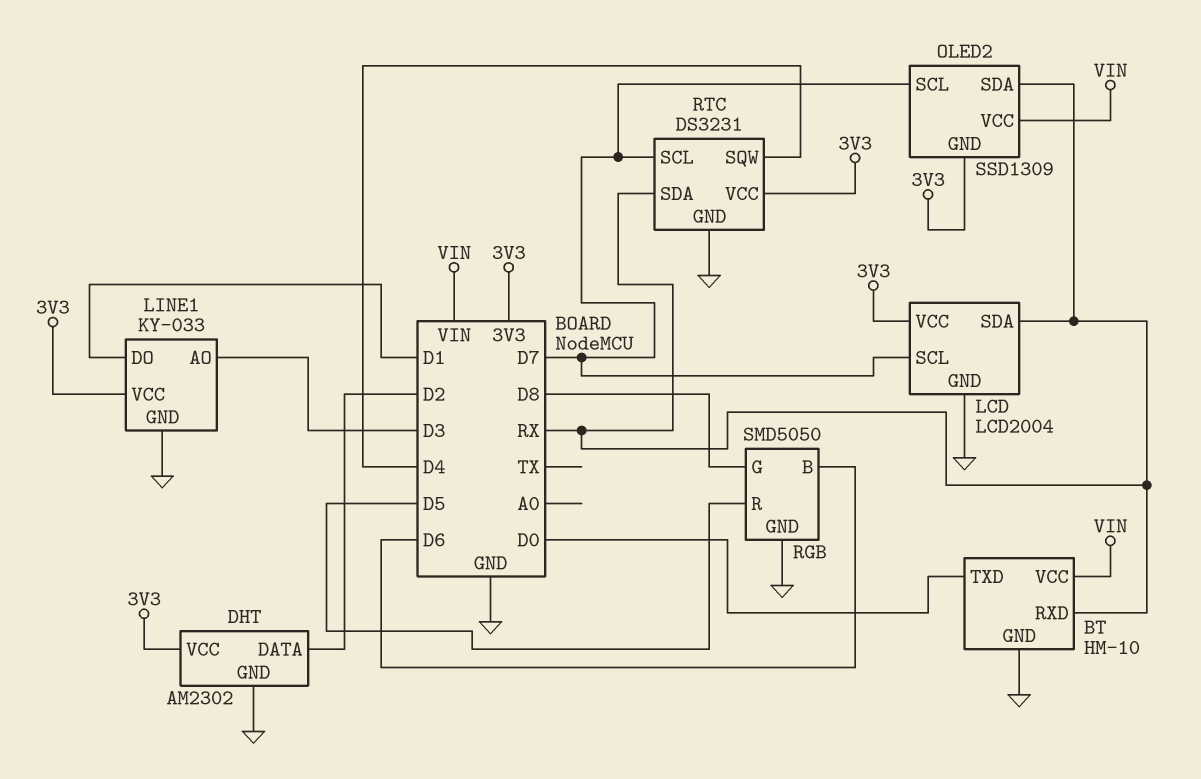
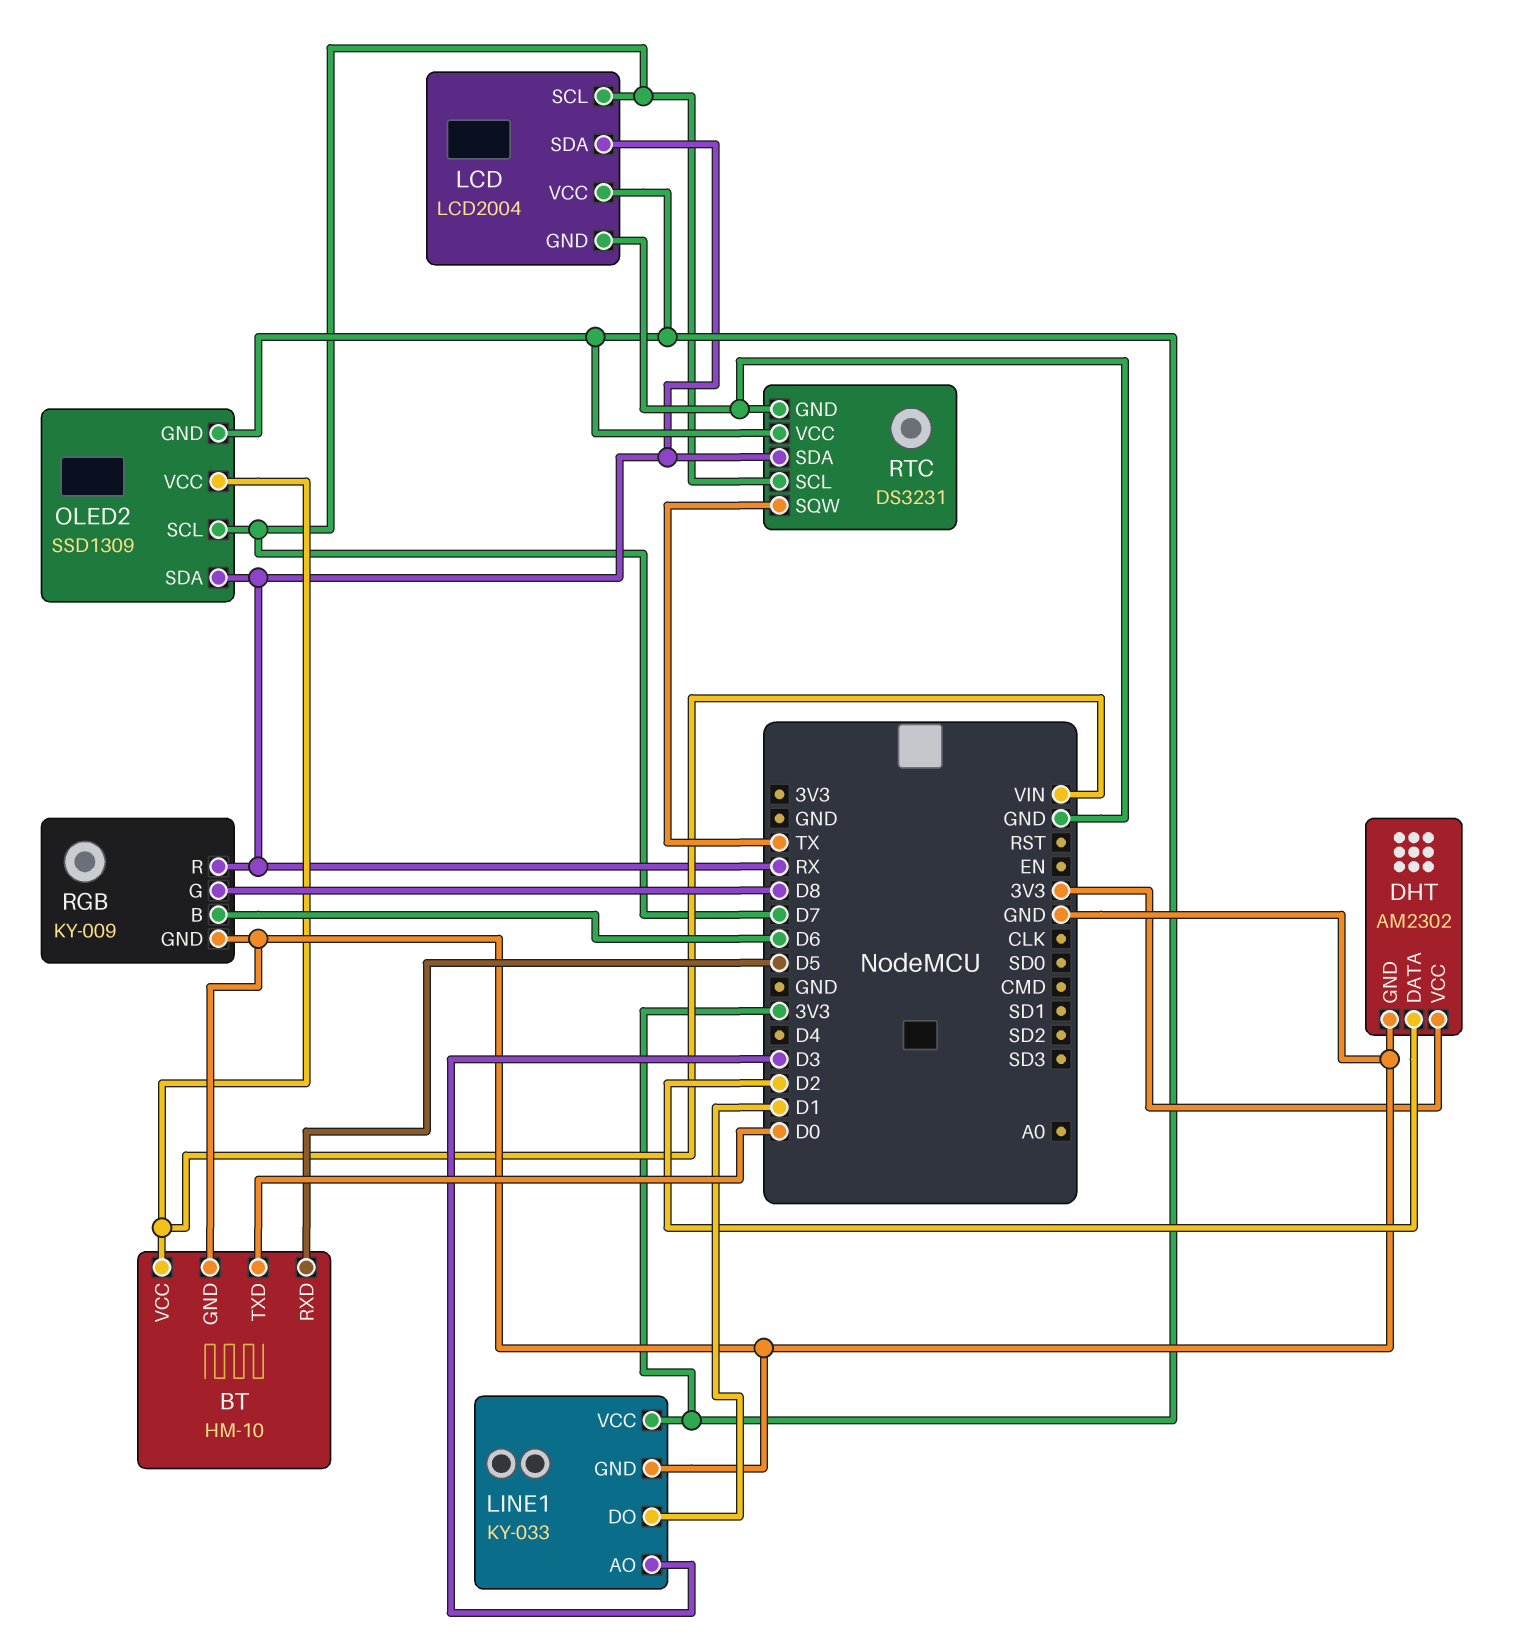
BT pin RXD: RX -> D5
RGB: SMD5050 -> KY-009
RGB pin R: D5 -> RX
RTC pin SQW: D4 -> TX

